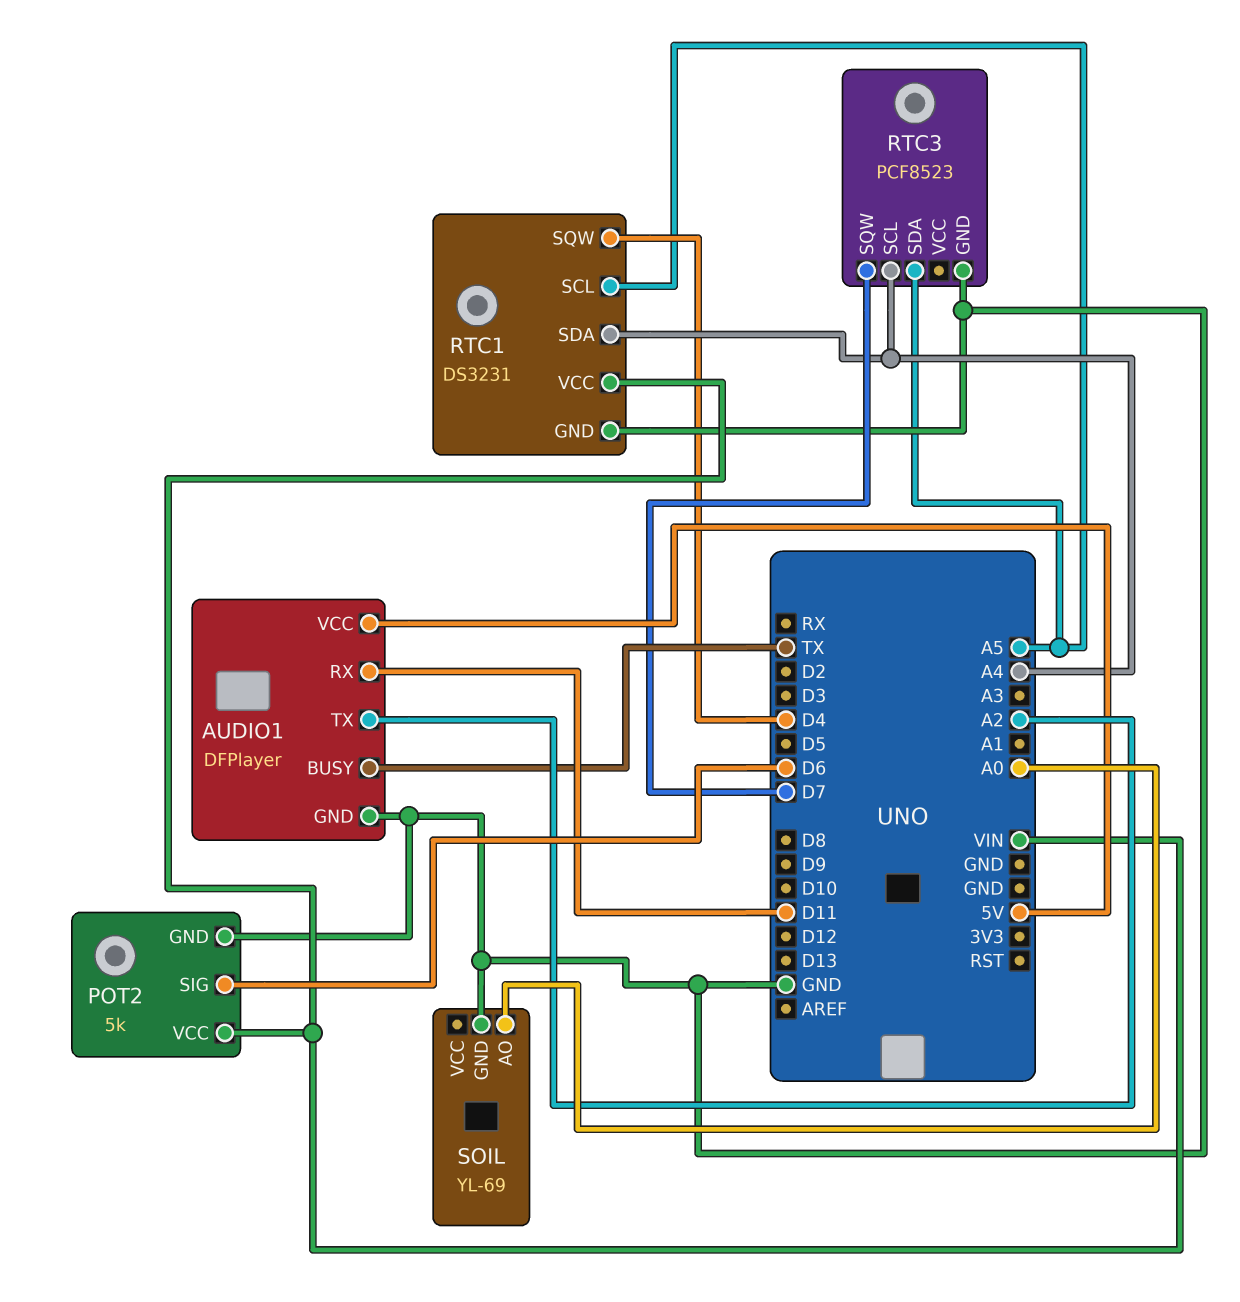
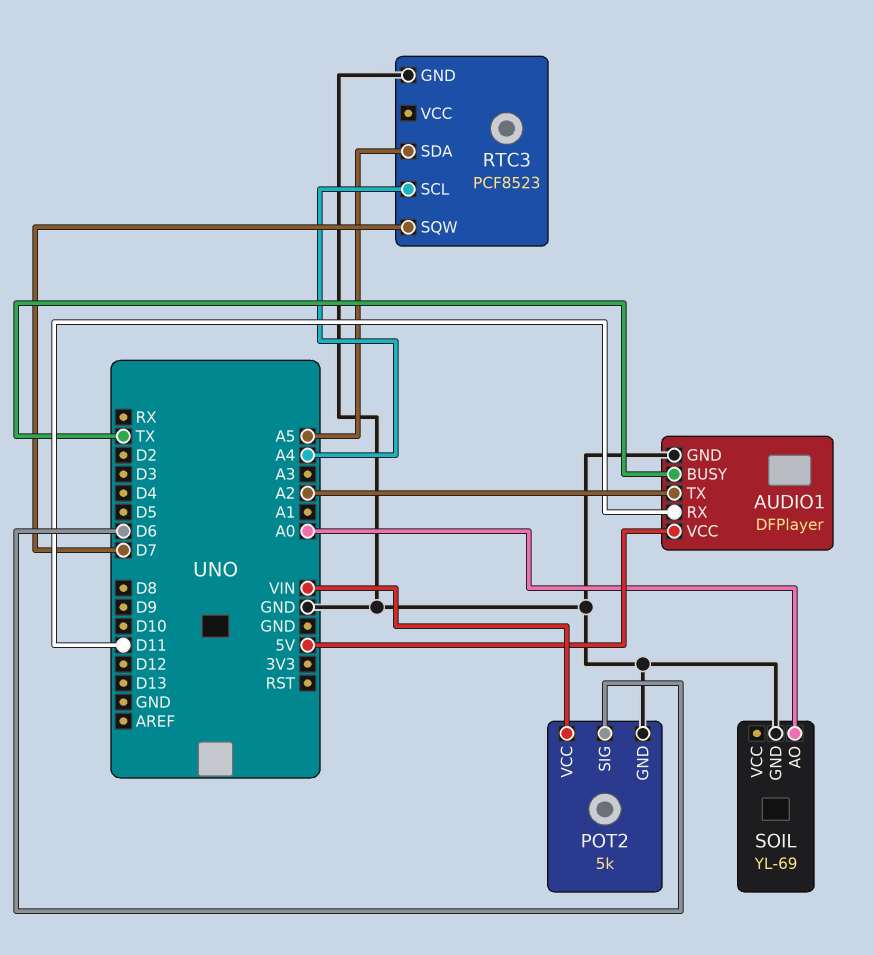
RTC1: DS3231 -> none
RTC1 pin GND: GND -> none
RTC1 pin SCL: A5 -> none
RTC1 pin SDA: A4 -> none
RTC1 pin SQW: D4 -> none
RTC1 pin VCC: VIN -> none

